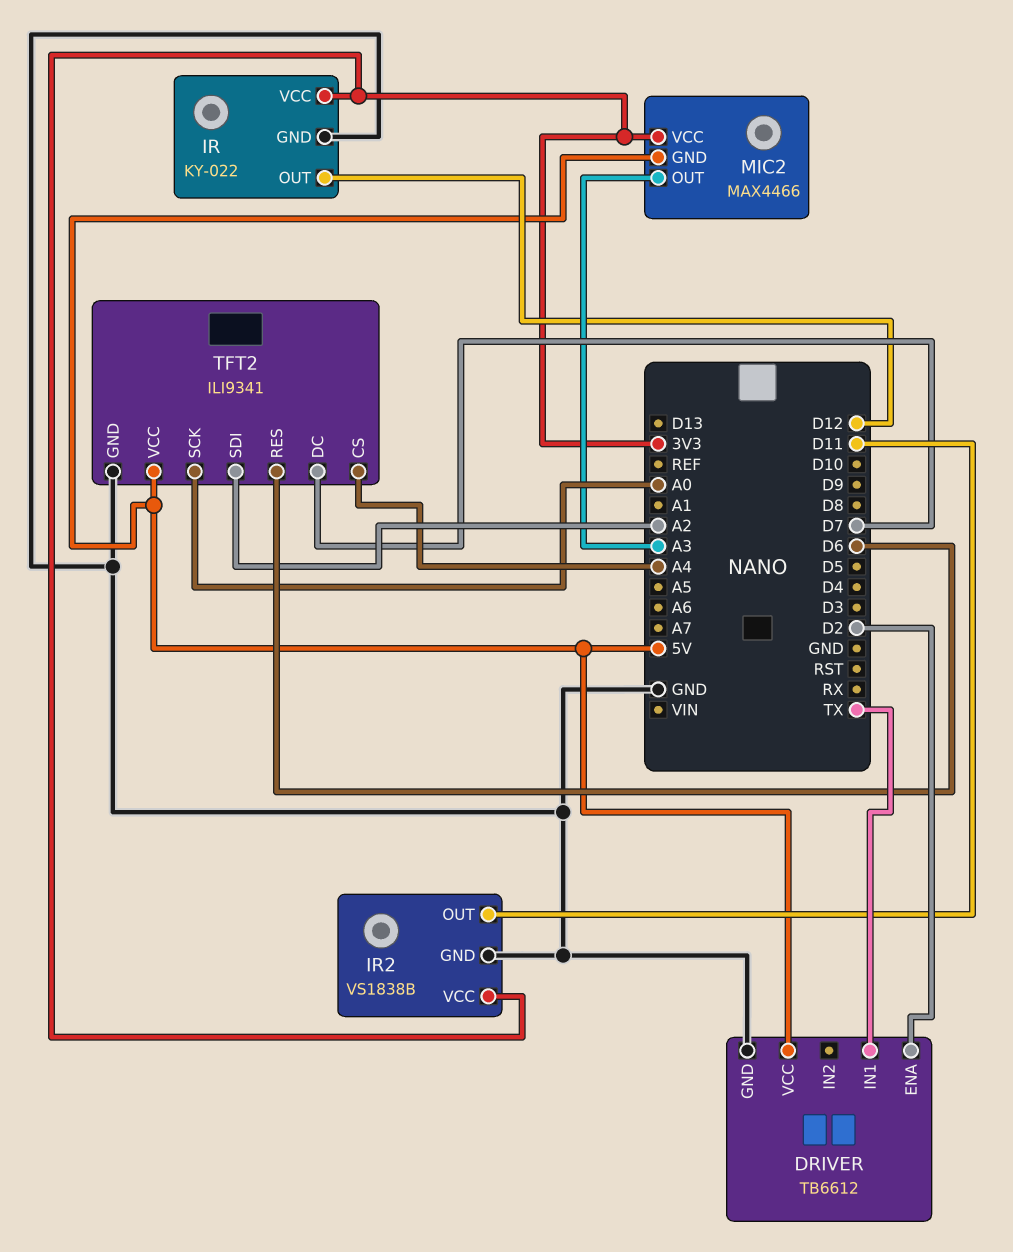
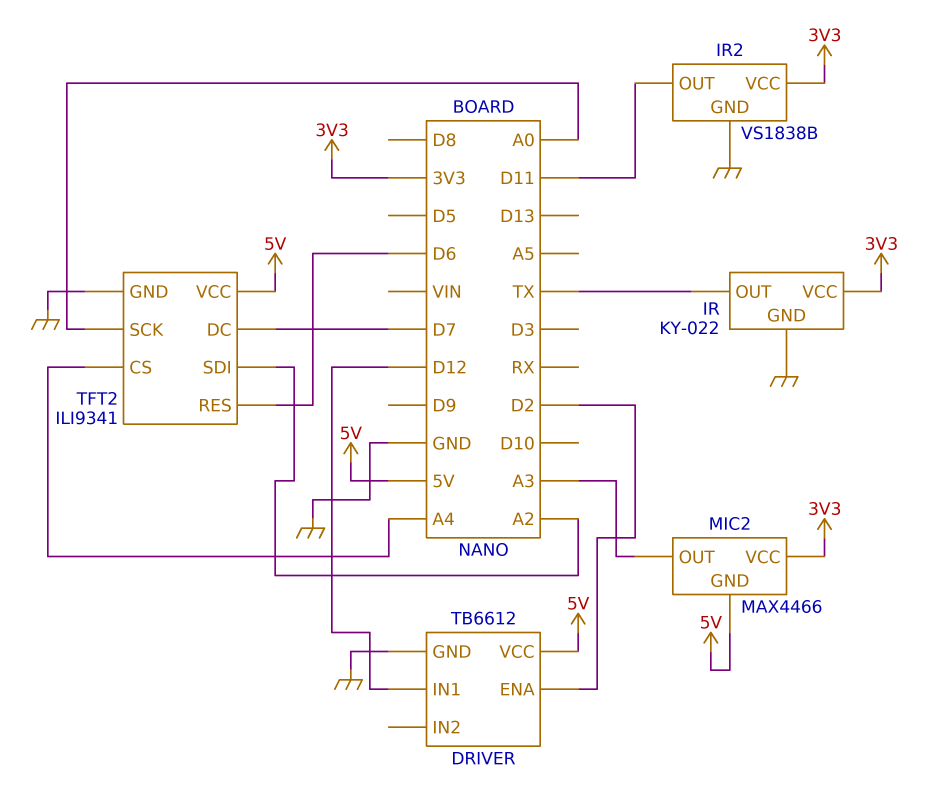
DRIVER pin IN1: TX -> D12
IR pin OUT: D12 -> TX

